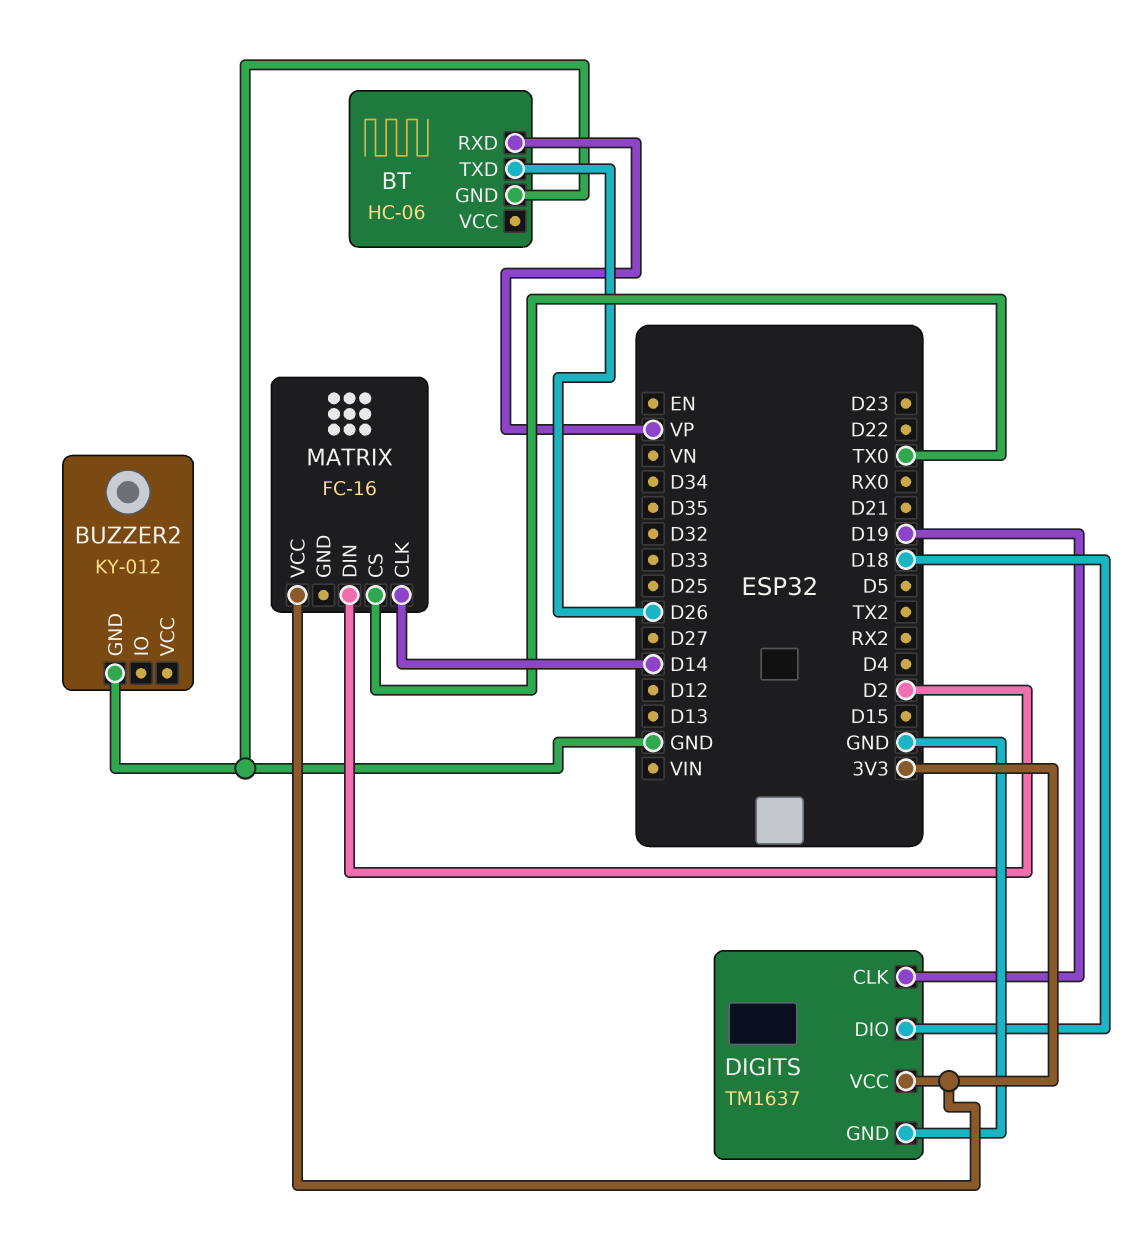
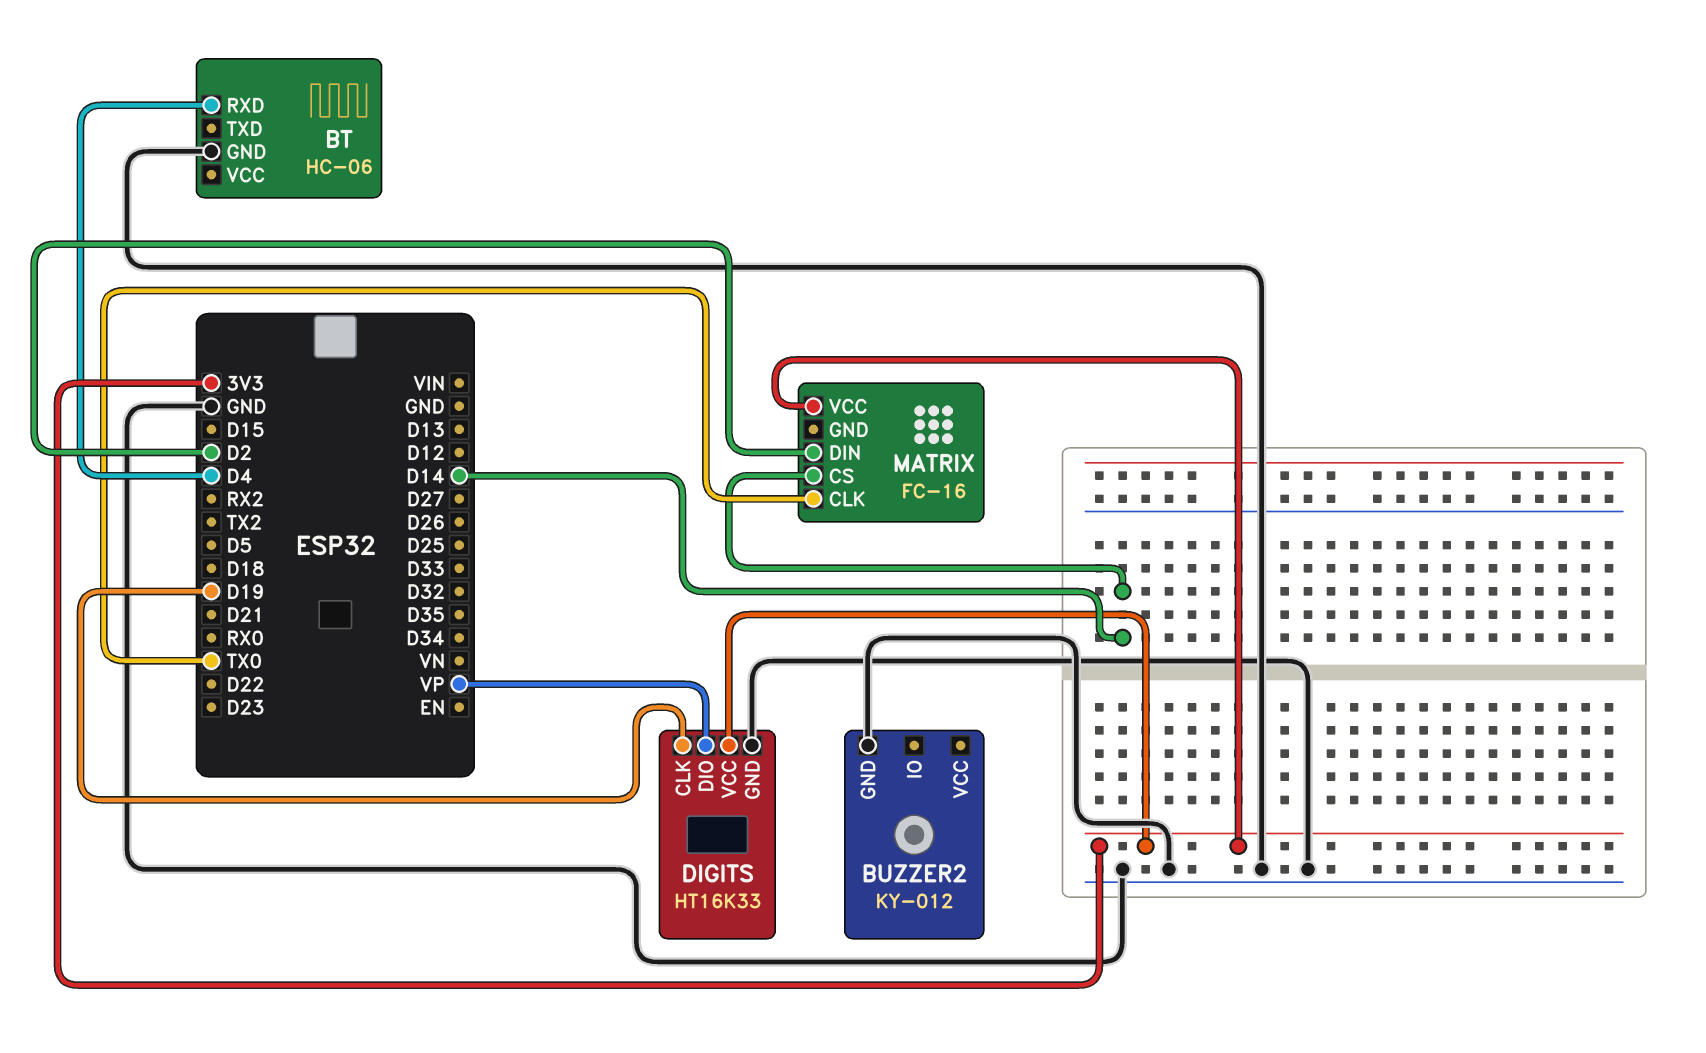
BT pin RXD: VP -> D4
BT pin TXD: D26 -> none
DIGITS: TM1637 -> HT16K33
DIGITS pin DIO: D18 -> VP
MATRIX pin CLK: D14 -> TX0
MATRIX pin CS: TX0 -> D14

